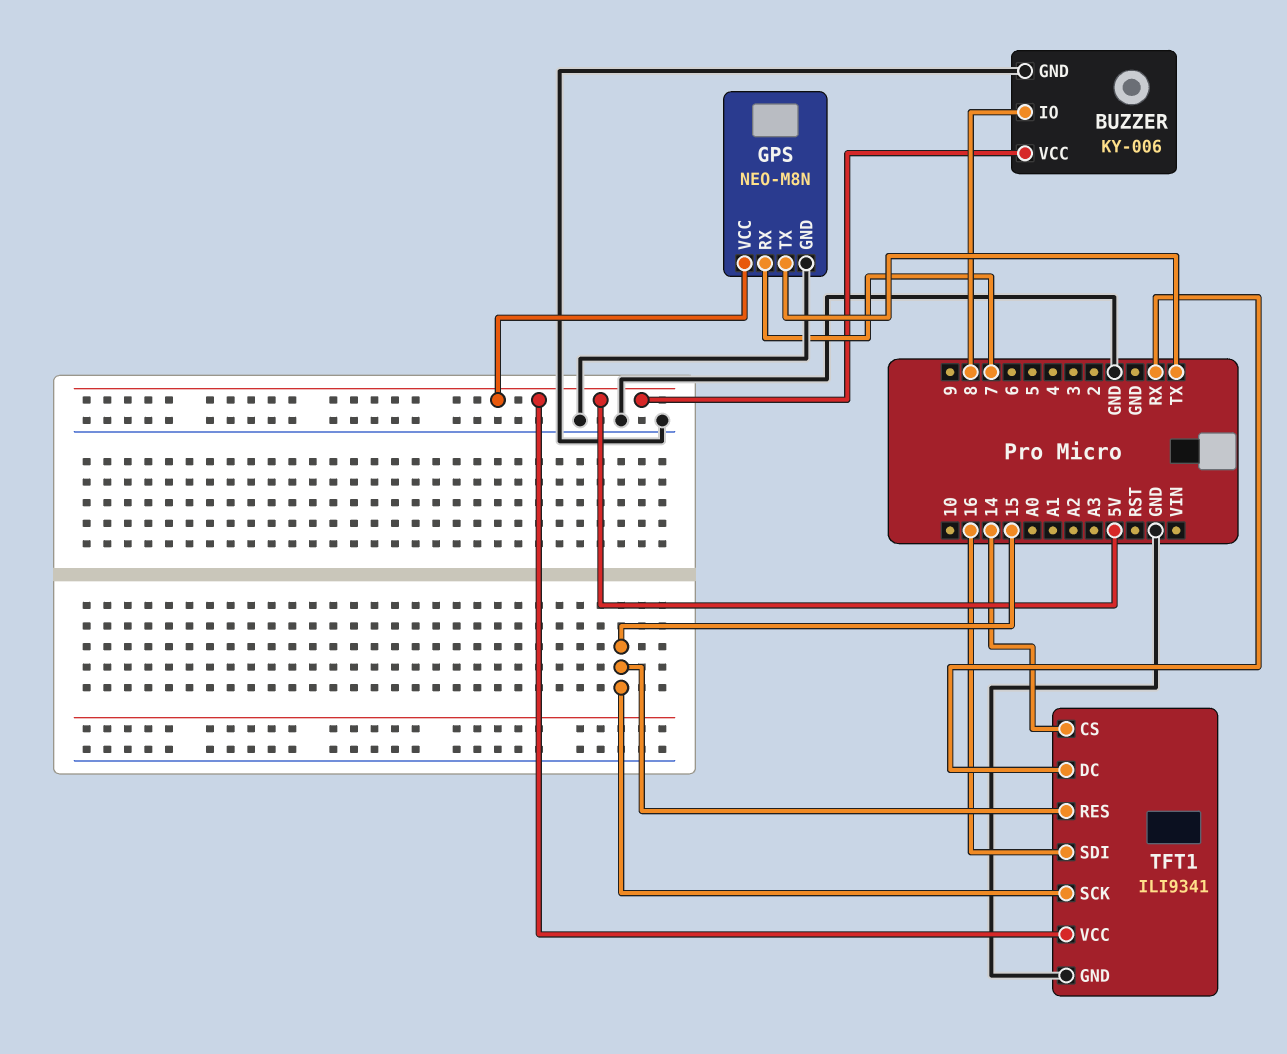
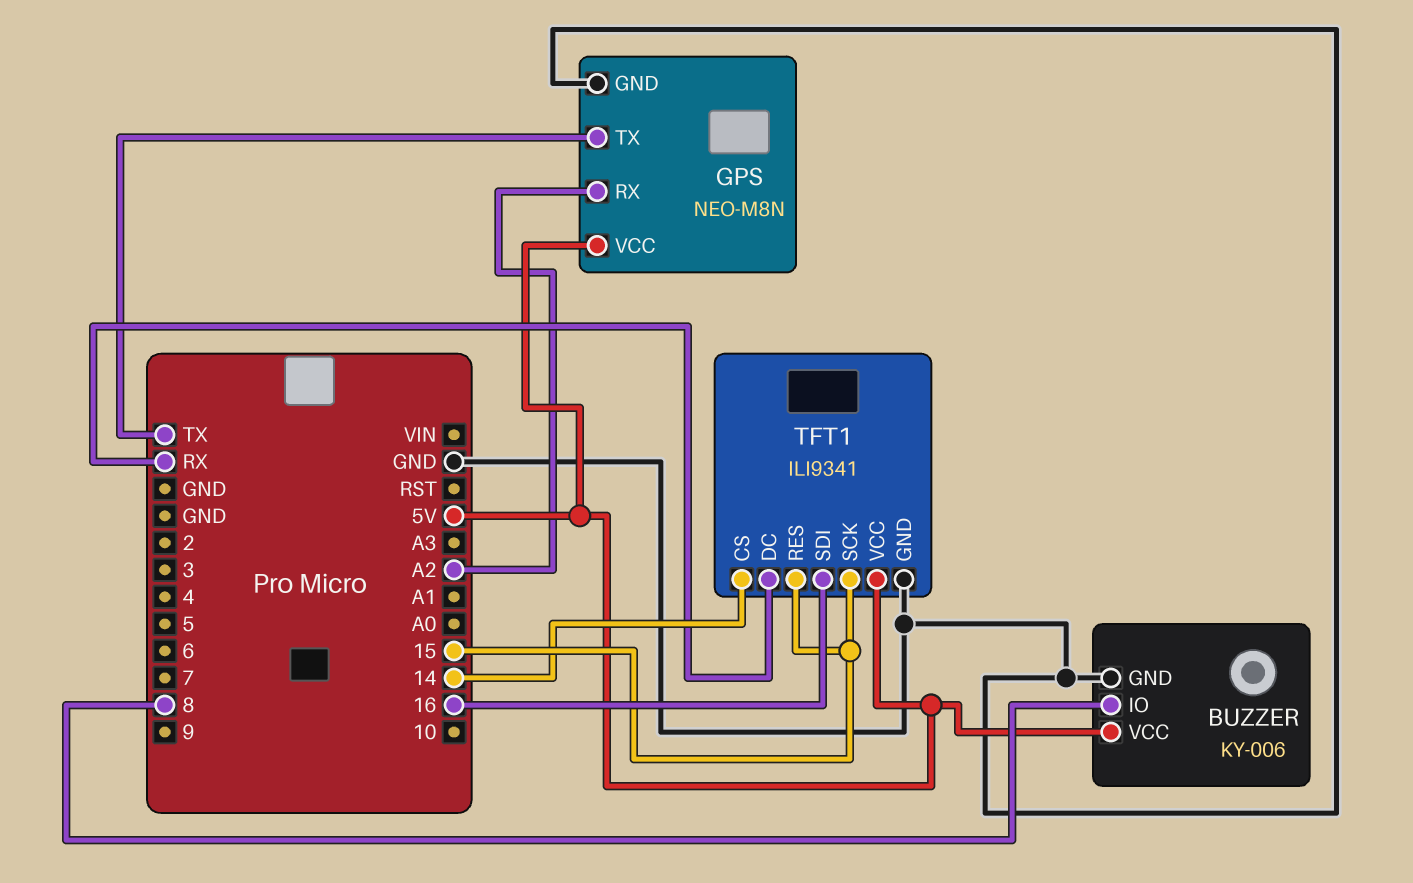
GPS pin RX: 7 -> A2

